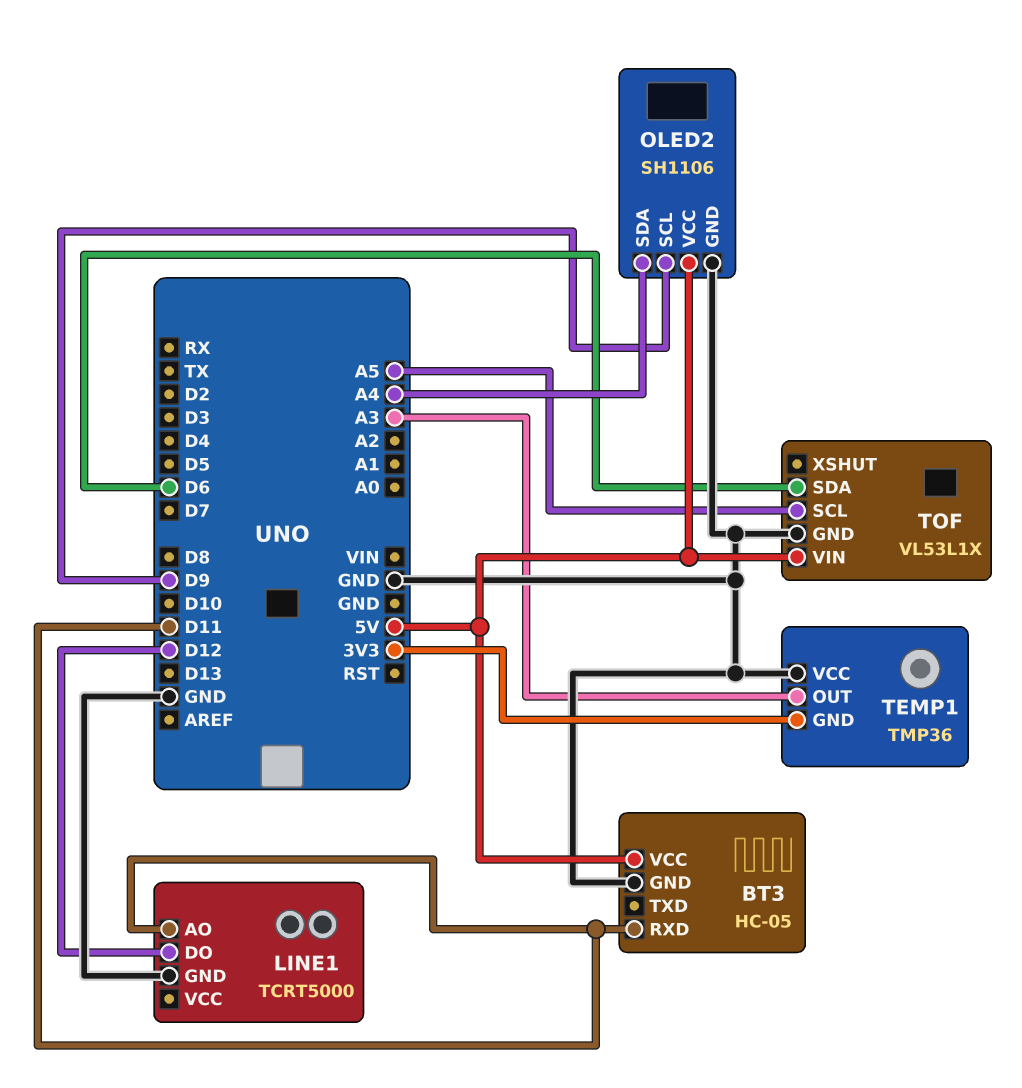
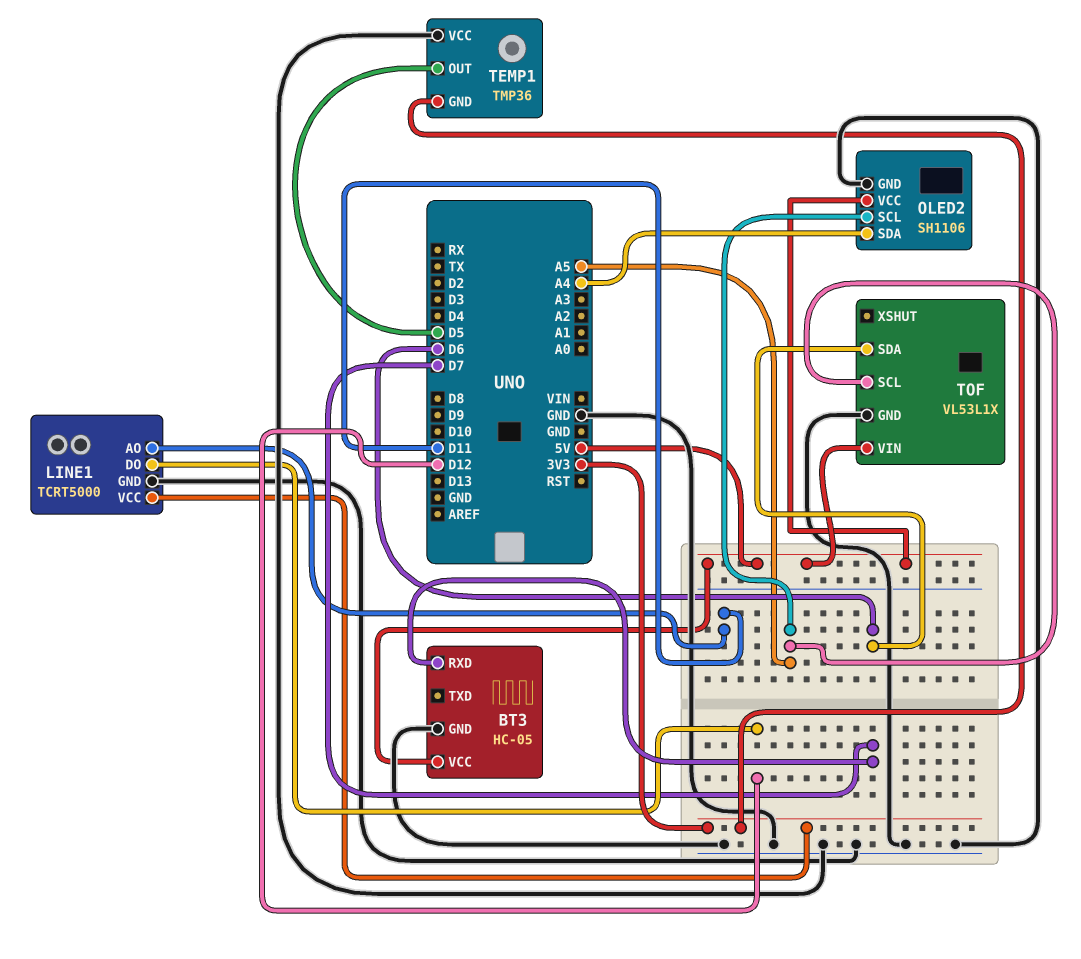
BT3 pin RXD: D11 -> D7
LINE1 pin VCC: none -> 3V3
OLED2 pin SCL: D9 -> A5
TEMP1 pin OUT: A3 -> D5

